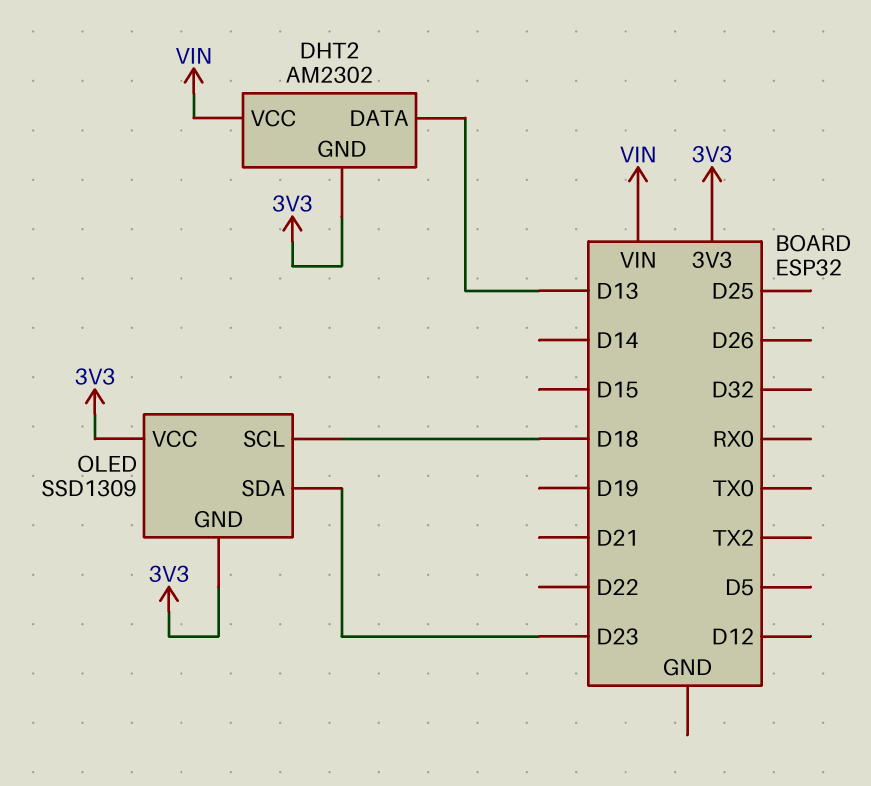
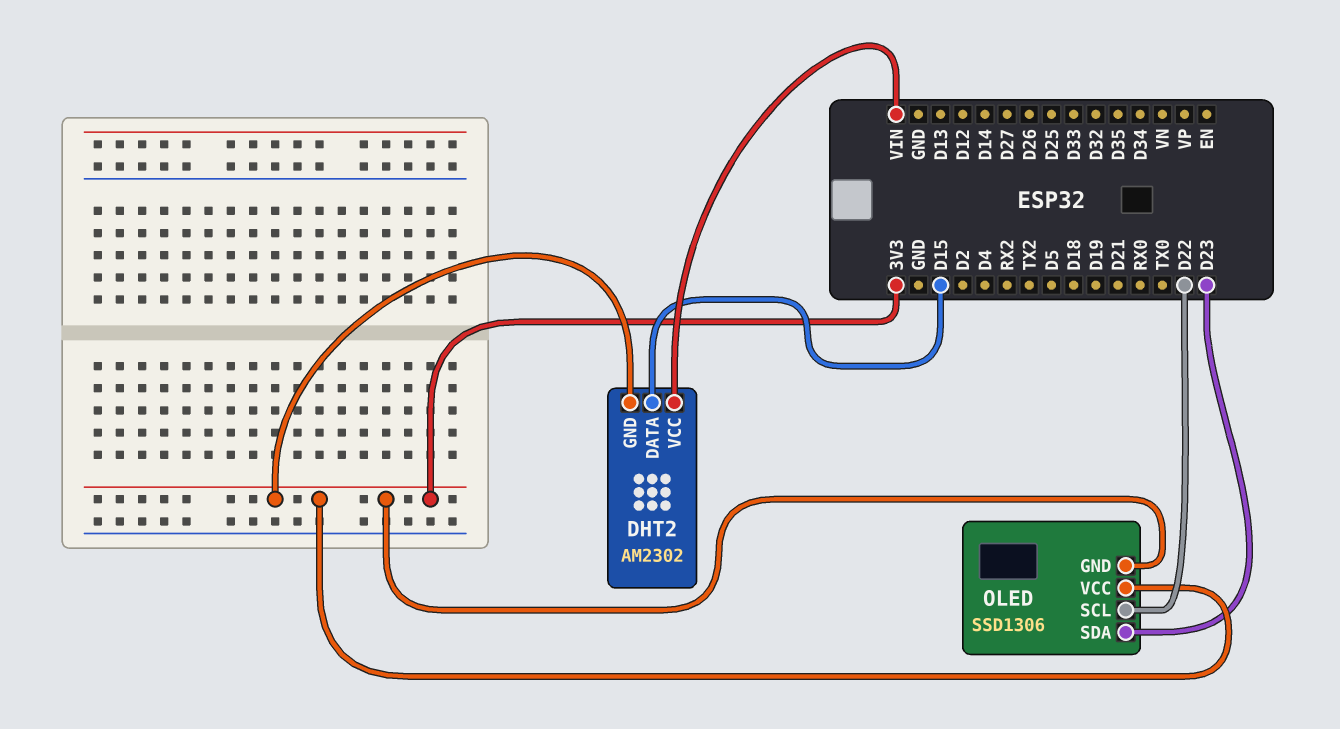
DHT2 pin DATA: D13 -> D15
OLED: SSD1309 -> SSD1306
OLED pin SCL: D18 -> D22

